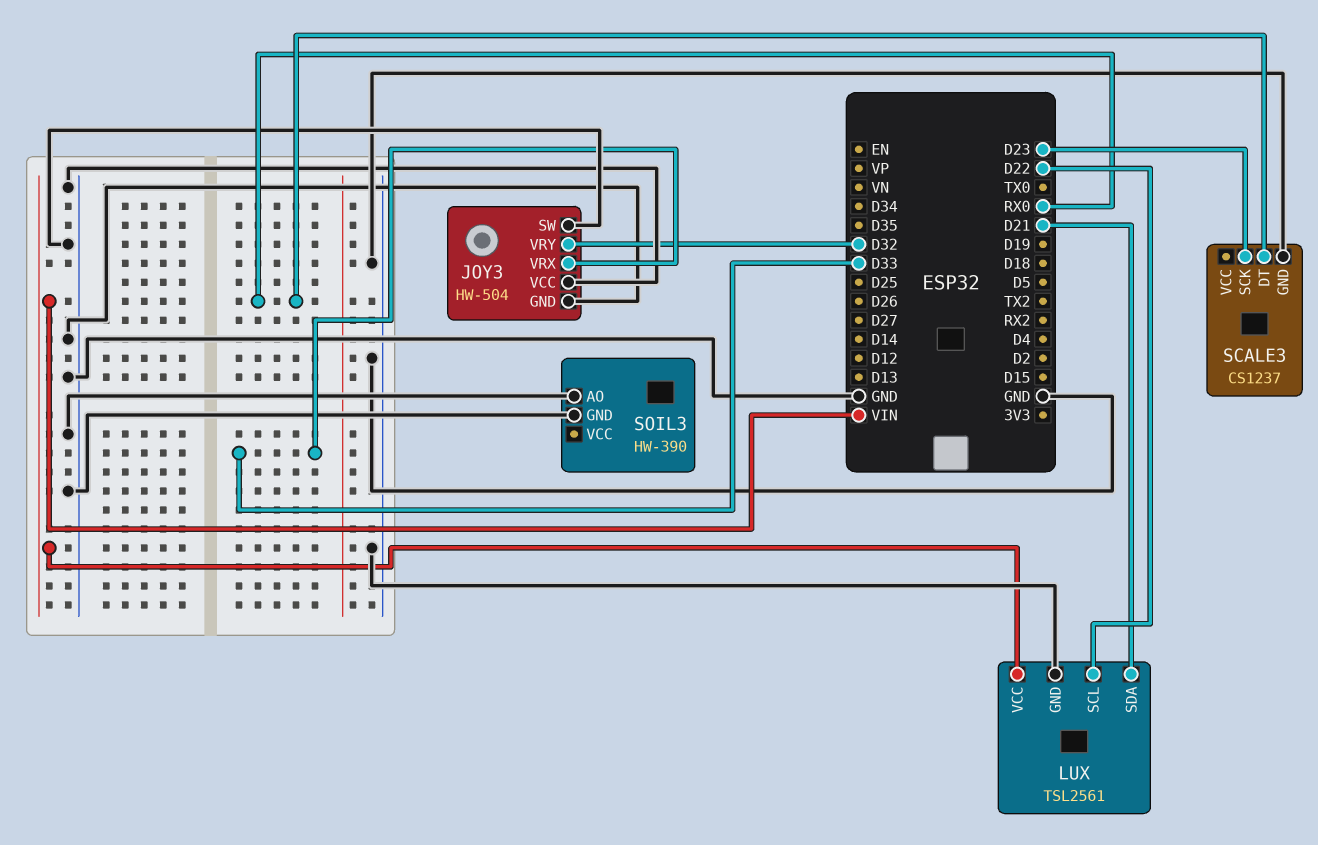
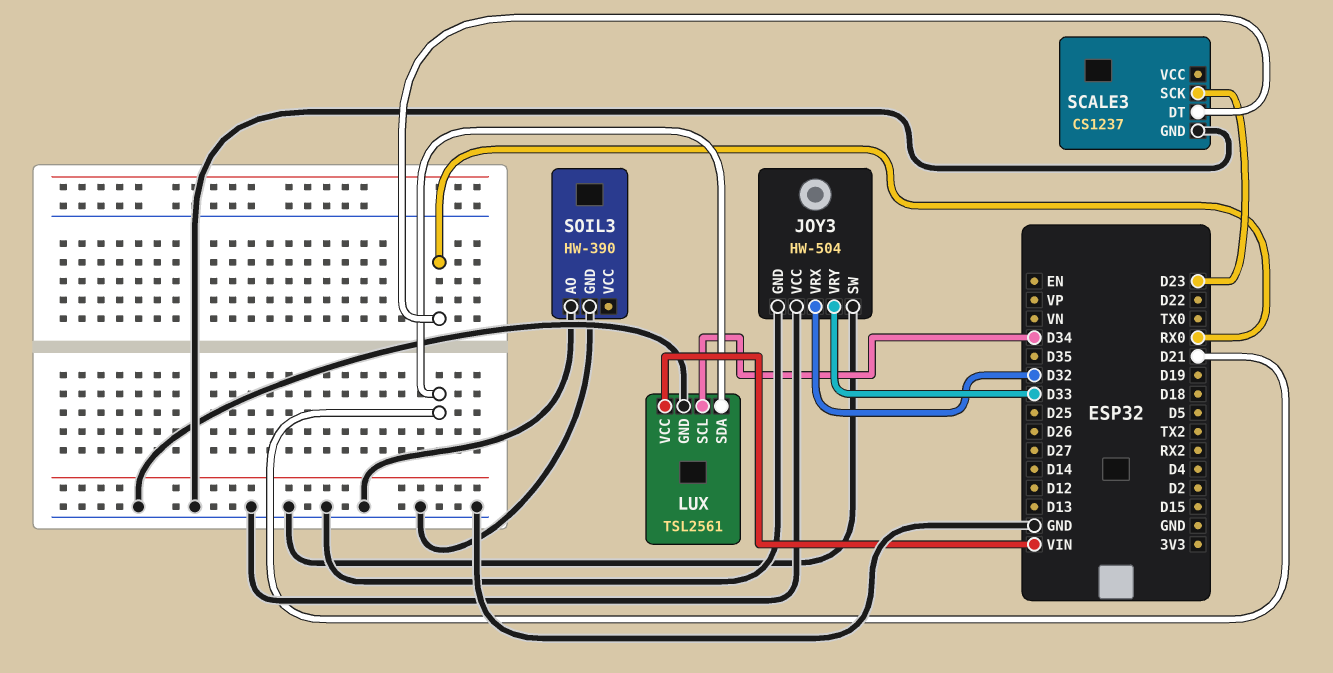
JOY3 pin VRX: D33 -> D32
JOY3 pin VRY: D32 -> D33
LUX pin SCL: D22 -> D34

